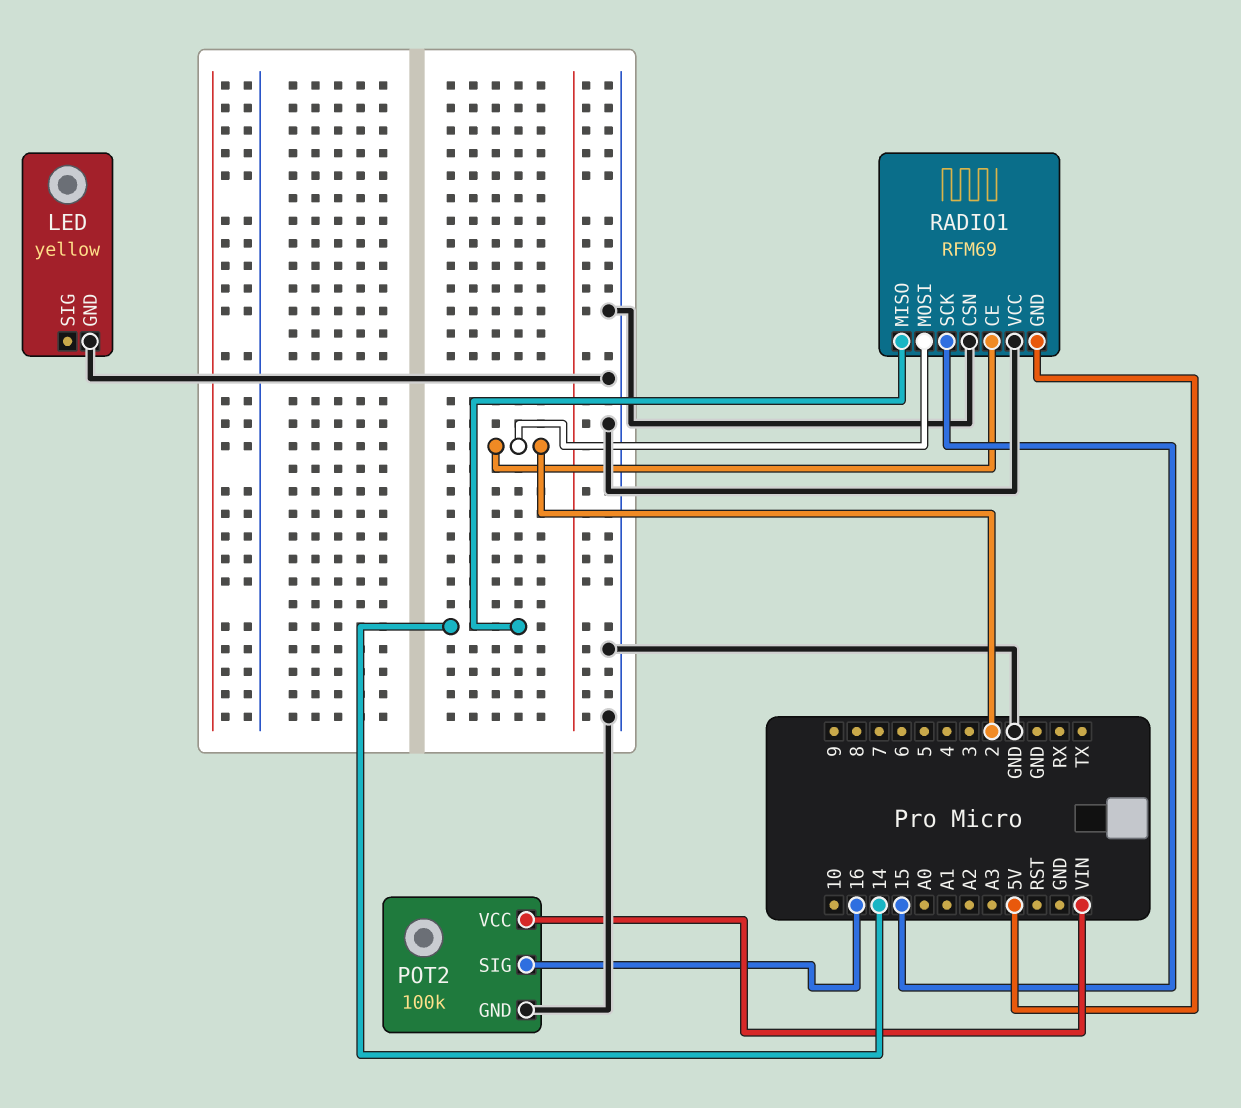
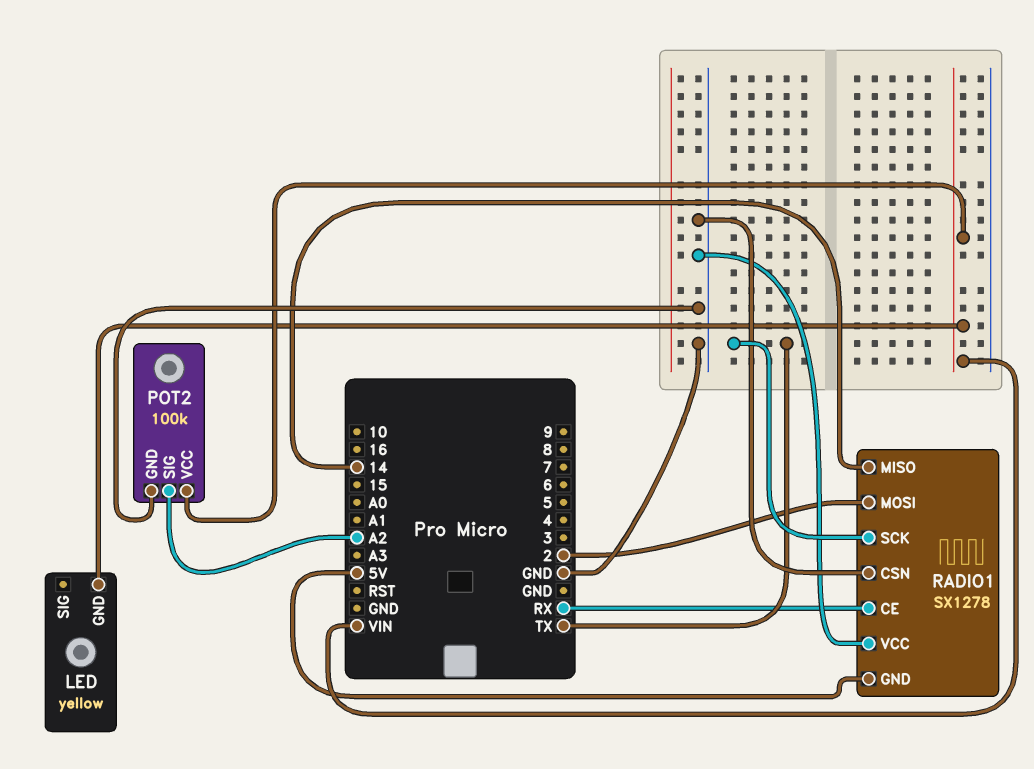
LED pin GND: GND -> VIN
POT2 pin SIG: 16 -> A2
RADIO1: RFM69 -> SX1278
RADIO1 pin CE: 2 -> RX
RADIO1 pin SCK: 15 -> TX

